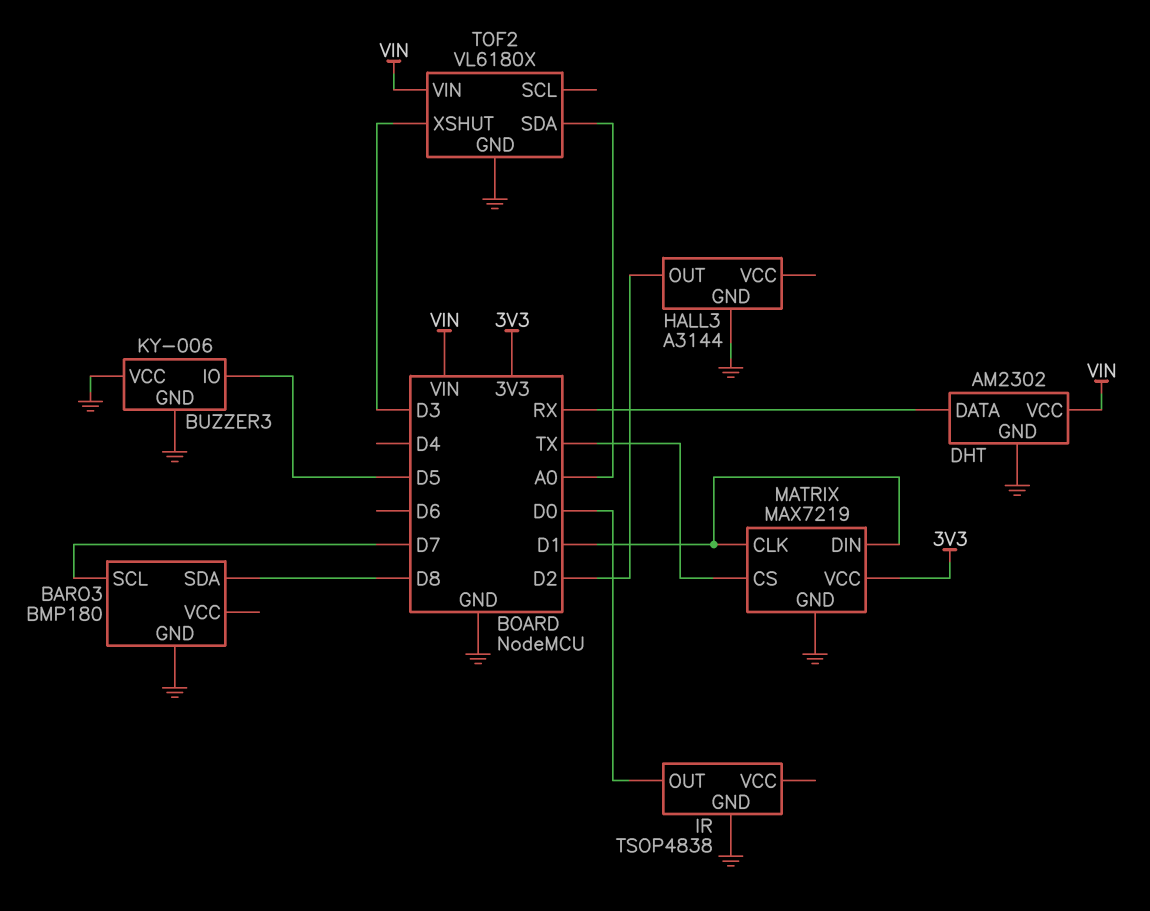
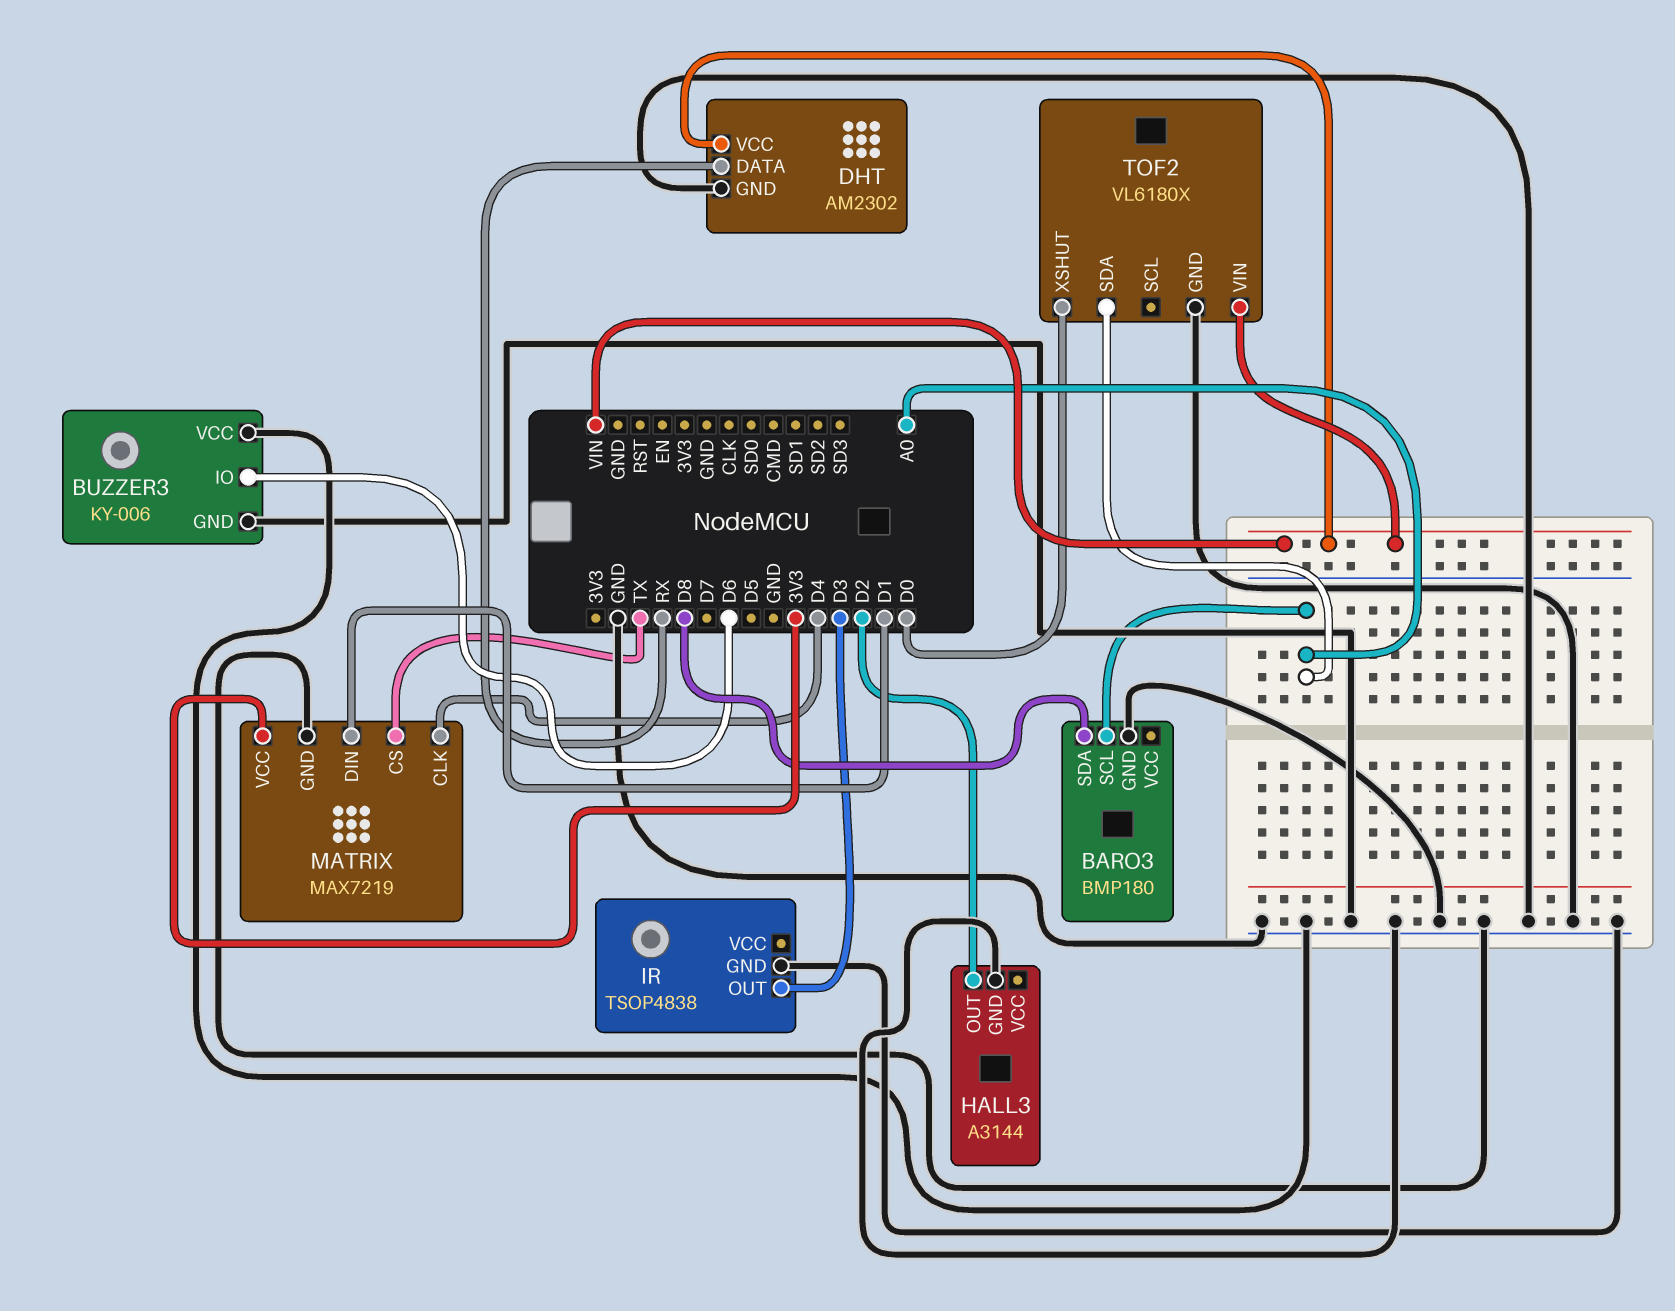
BARO3 pin SCL: D7 -> A0
BUZZER3 pin IO: D5 -> D6
IR pin OUT: D0 -> D3
MATRIX pin CLK: D1 -> D4
TOF2 pin XSHUT: D3 -> D0

